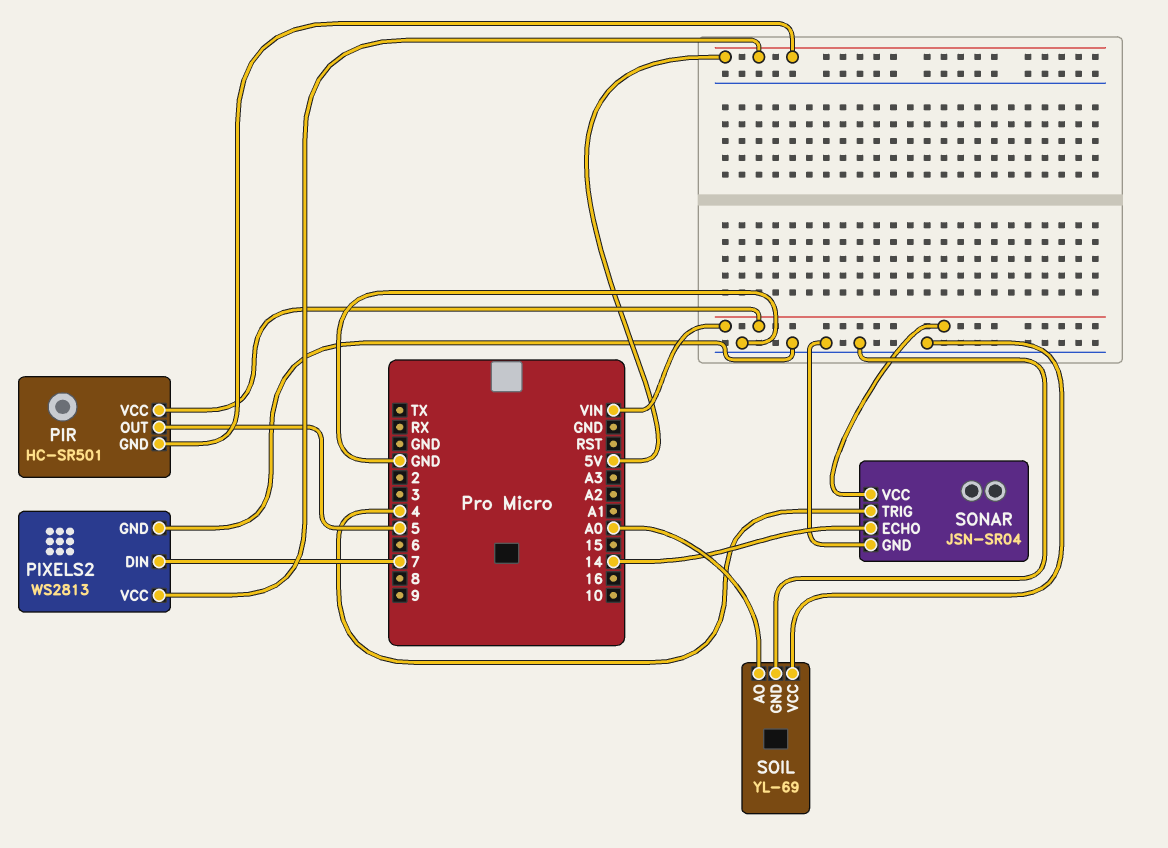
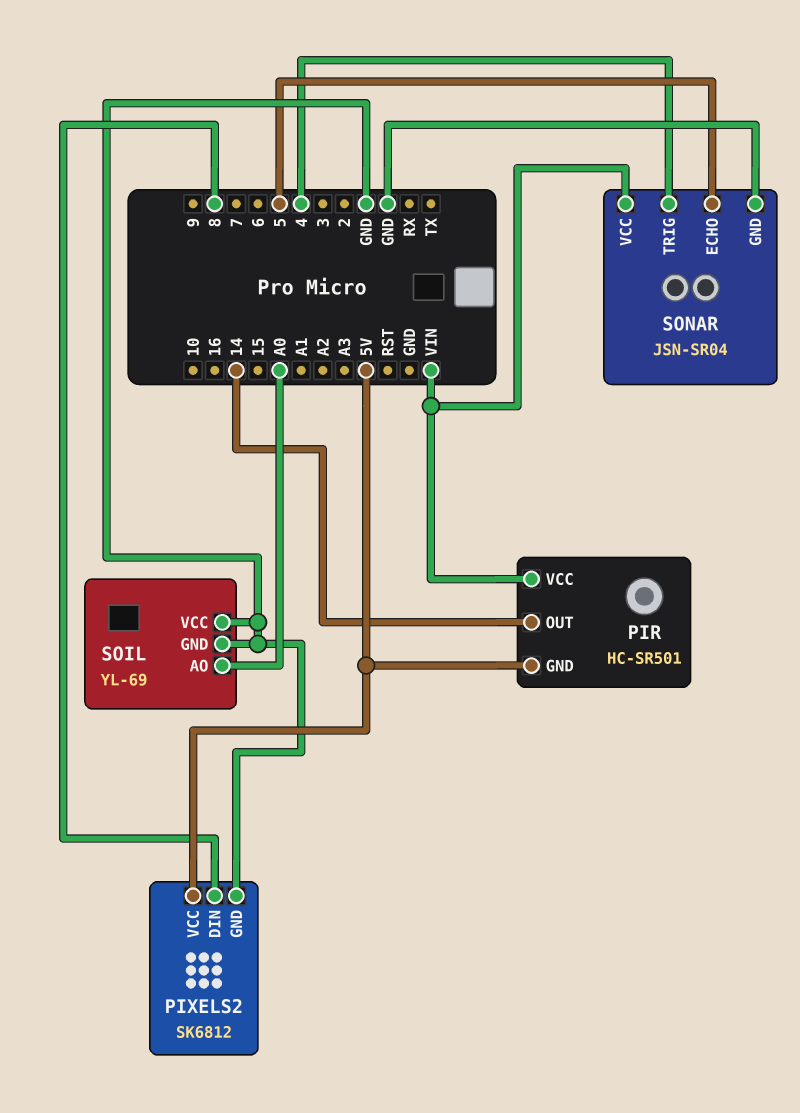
PIR pin OUT: 5 -> 14
PIXELS2: WS2813 -> SK6812
PIXELS2 pin DIN: 7 -> 8
SONAR pin ECHO: 14 -> 5

